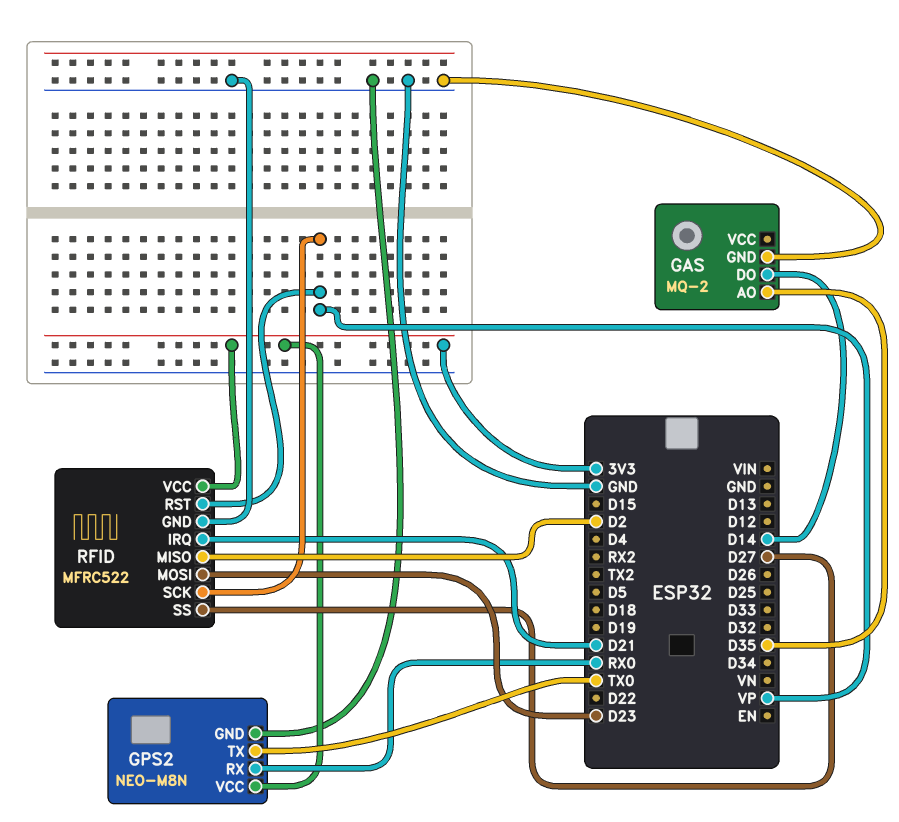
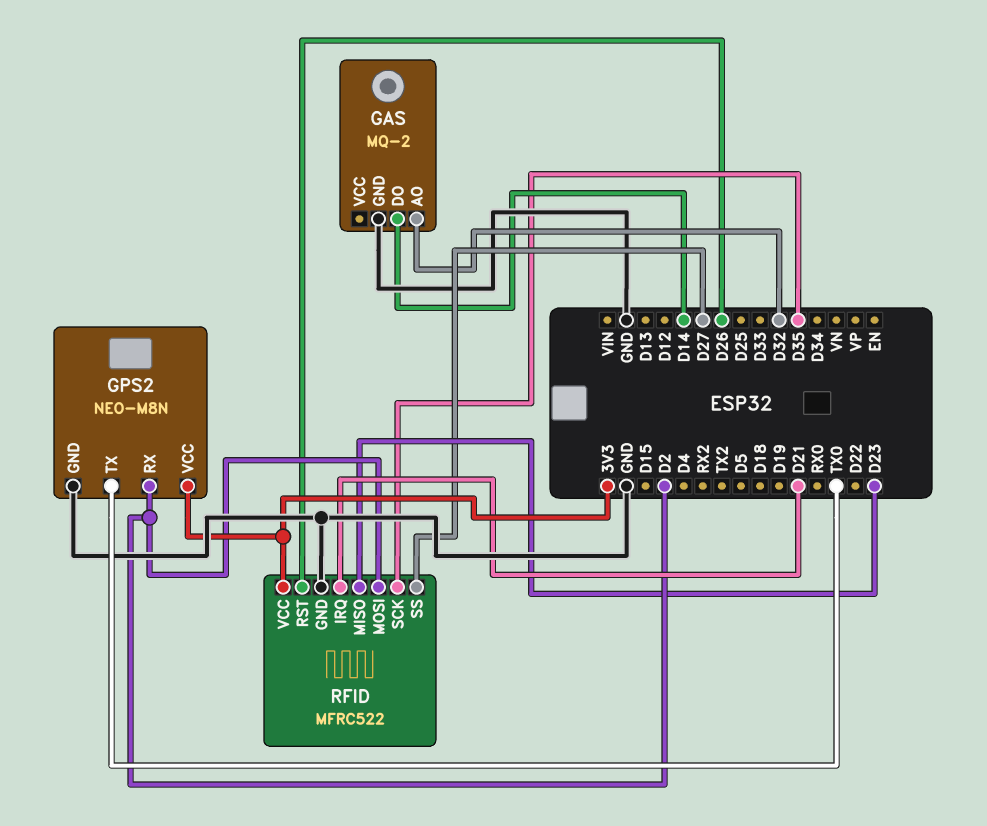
GAS pin AO: D35 -> D32
GPS2 pin RX: RX0 -> D2
RFID pin MISO: D2 -> D23
RFID pin MOSI: D23 -> D2
RFID pin RST: VP -> D26
RFID pin SCK: VP -> D35

